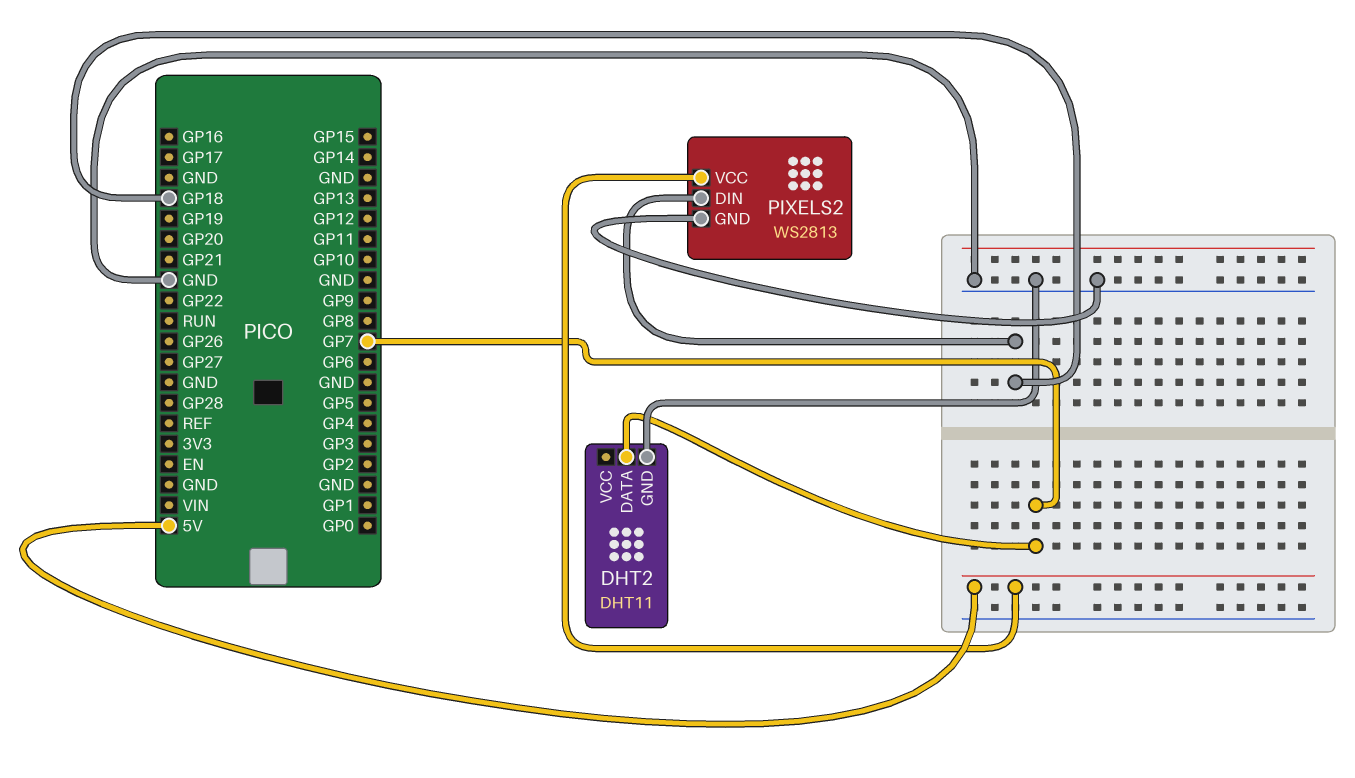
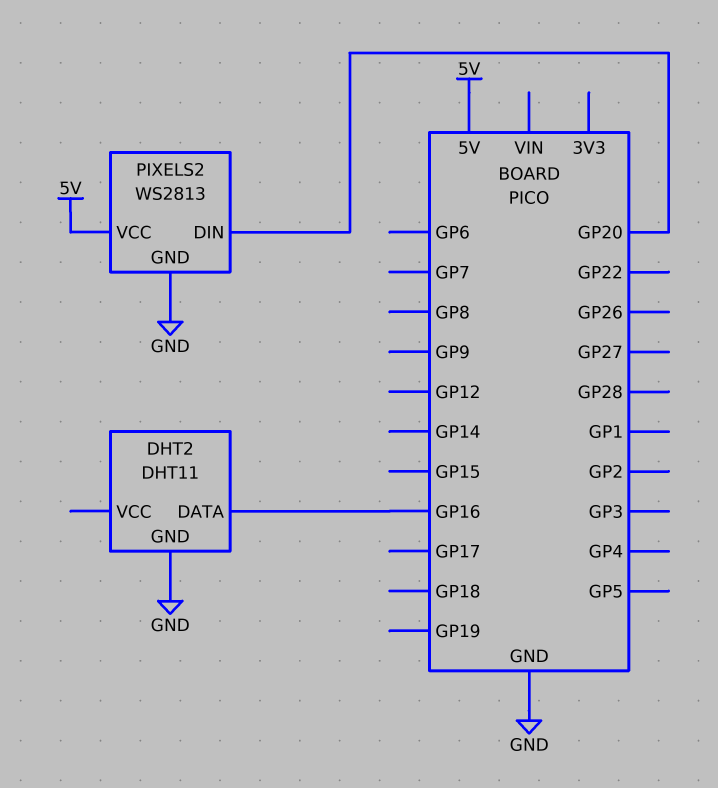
DHT2 pin DATA: GP7 -> GP16
PIXELS2 pin DIN: GP18 -> GP20

